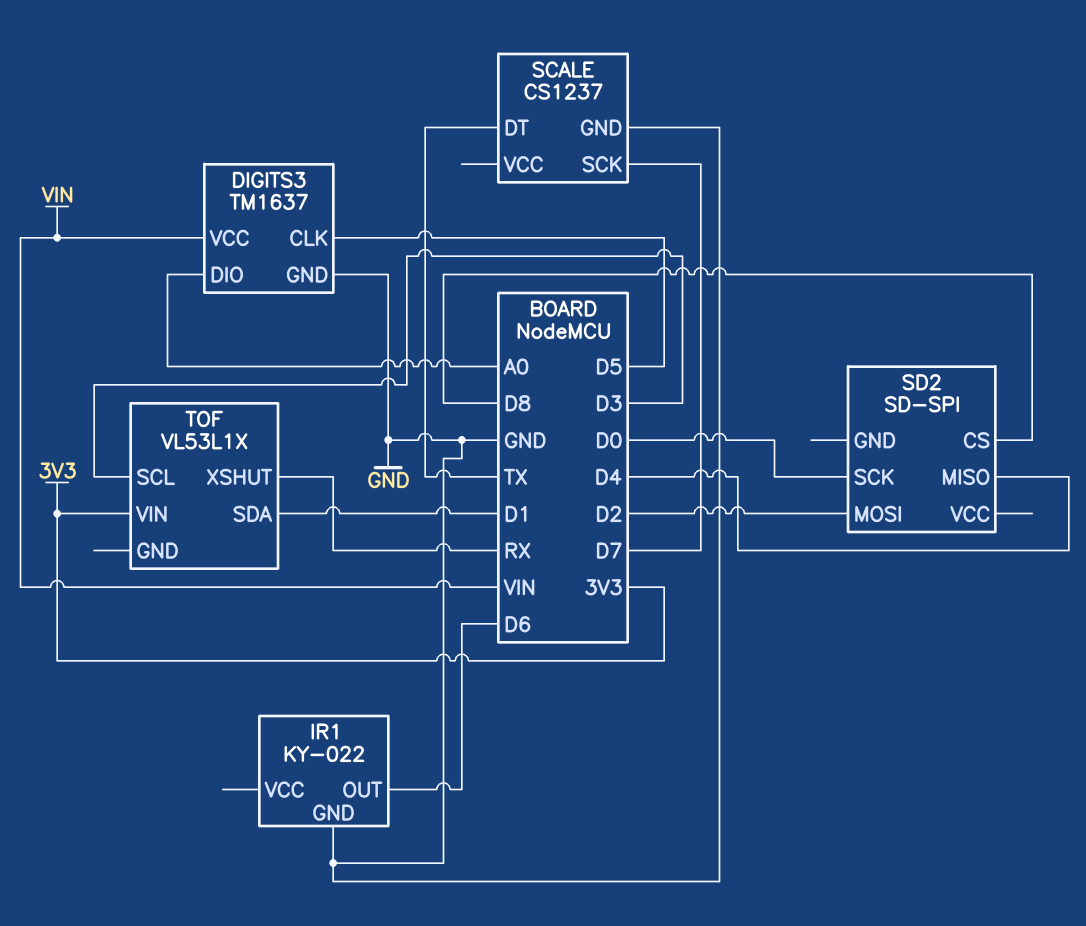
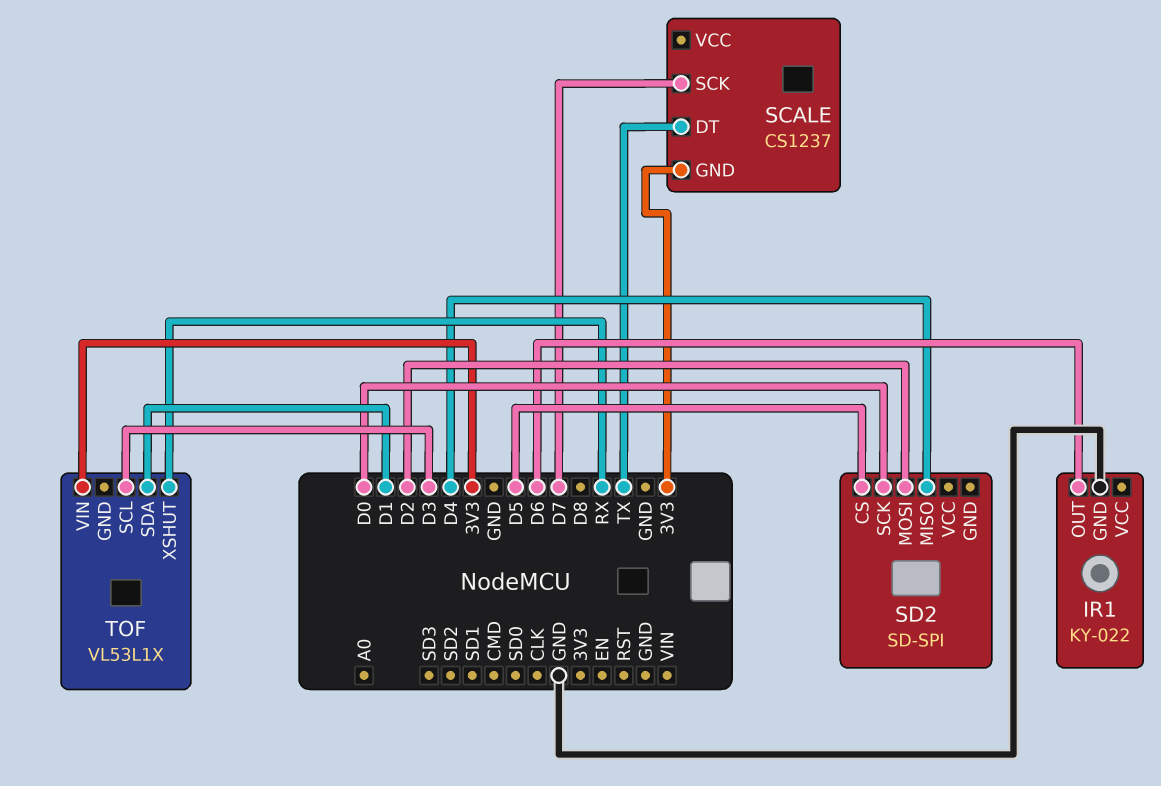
DIGITS3: TM1637 -> none
DIGITS3 pin CLK: D5 -> none
DIGITS3 pin DIO: A0 -> none
DIGITS3 pin GND: GND -> none
DIGITS3 pin VCC: VIN -> none
SCALE pin GND: GND -> 3V3
SD2 pin CS: D8 -> D5

